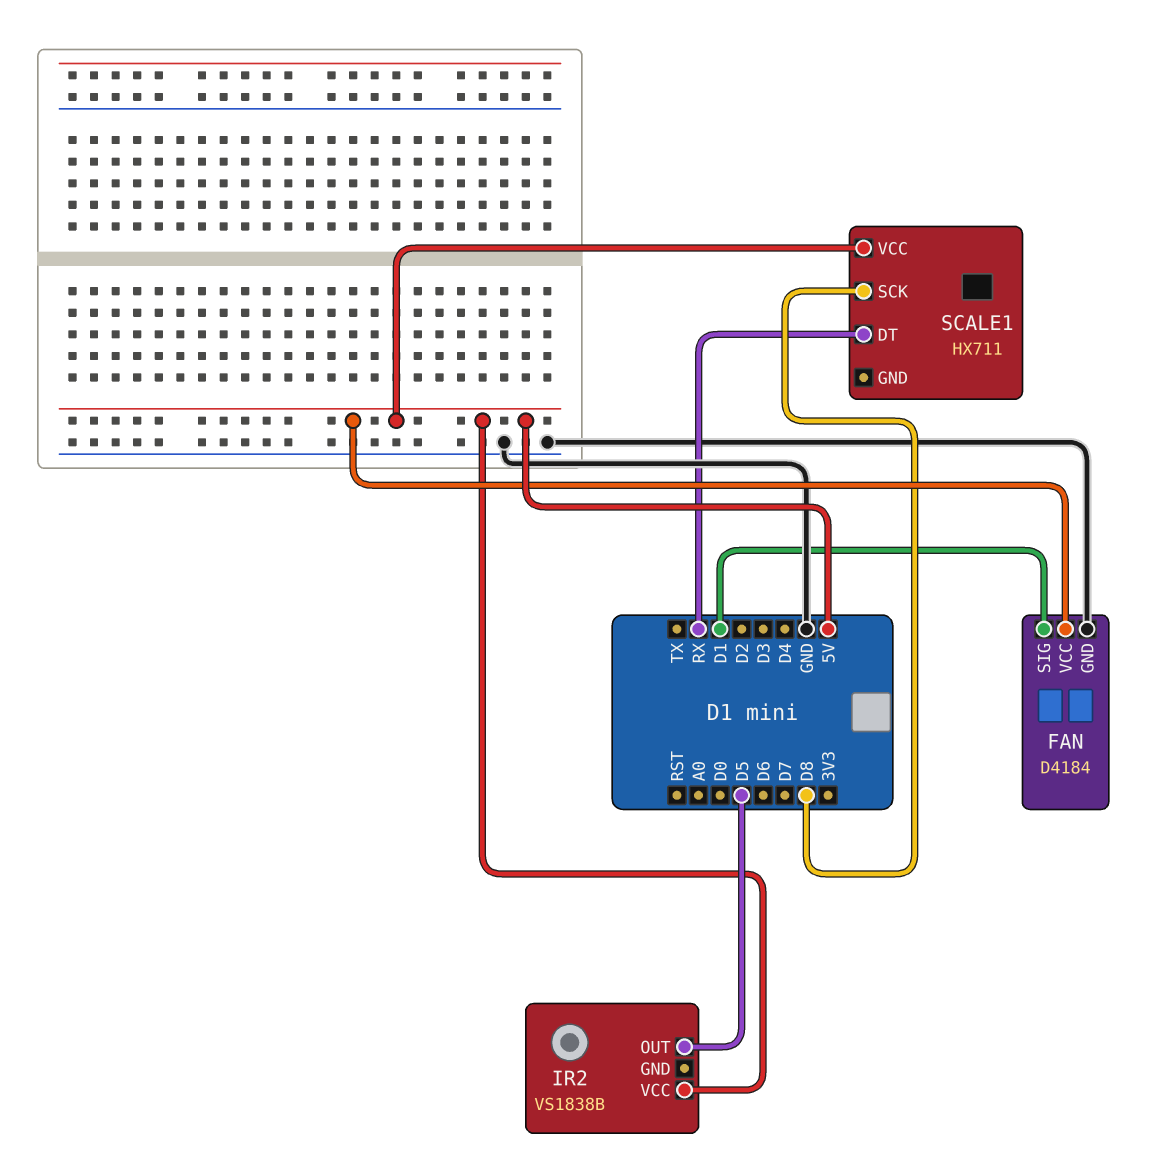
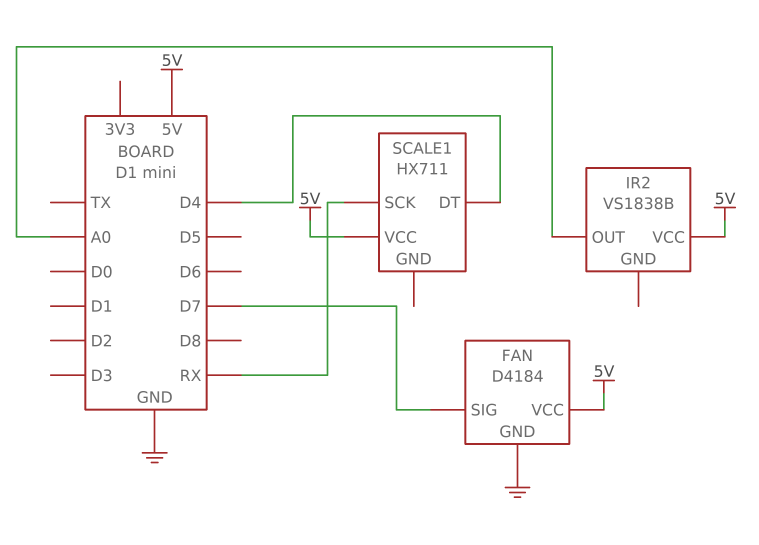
FAN pin SIG: D1 -> D7
IR2 pin OUT: D5 -> A0
SCALE1 pin DT: RX -> D4
SCALE1 pin SCK: D8 -> RX

